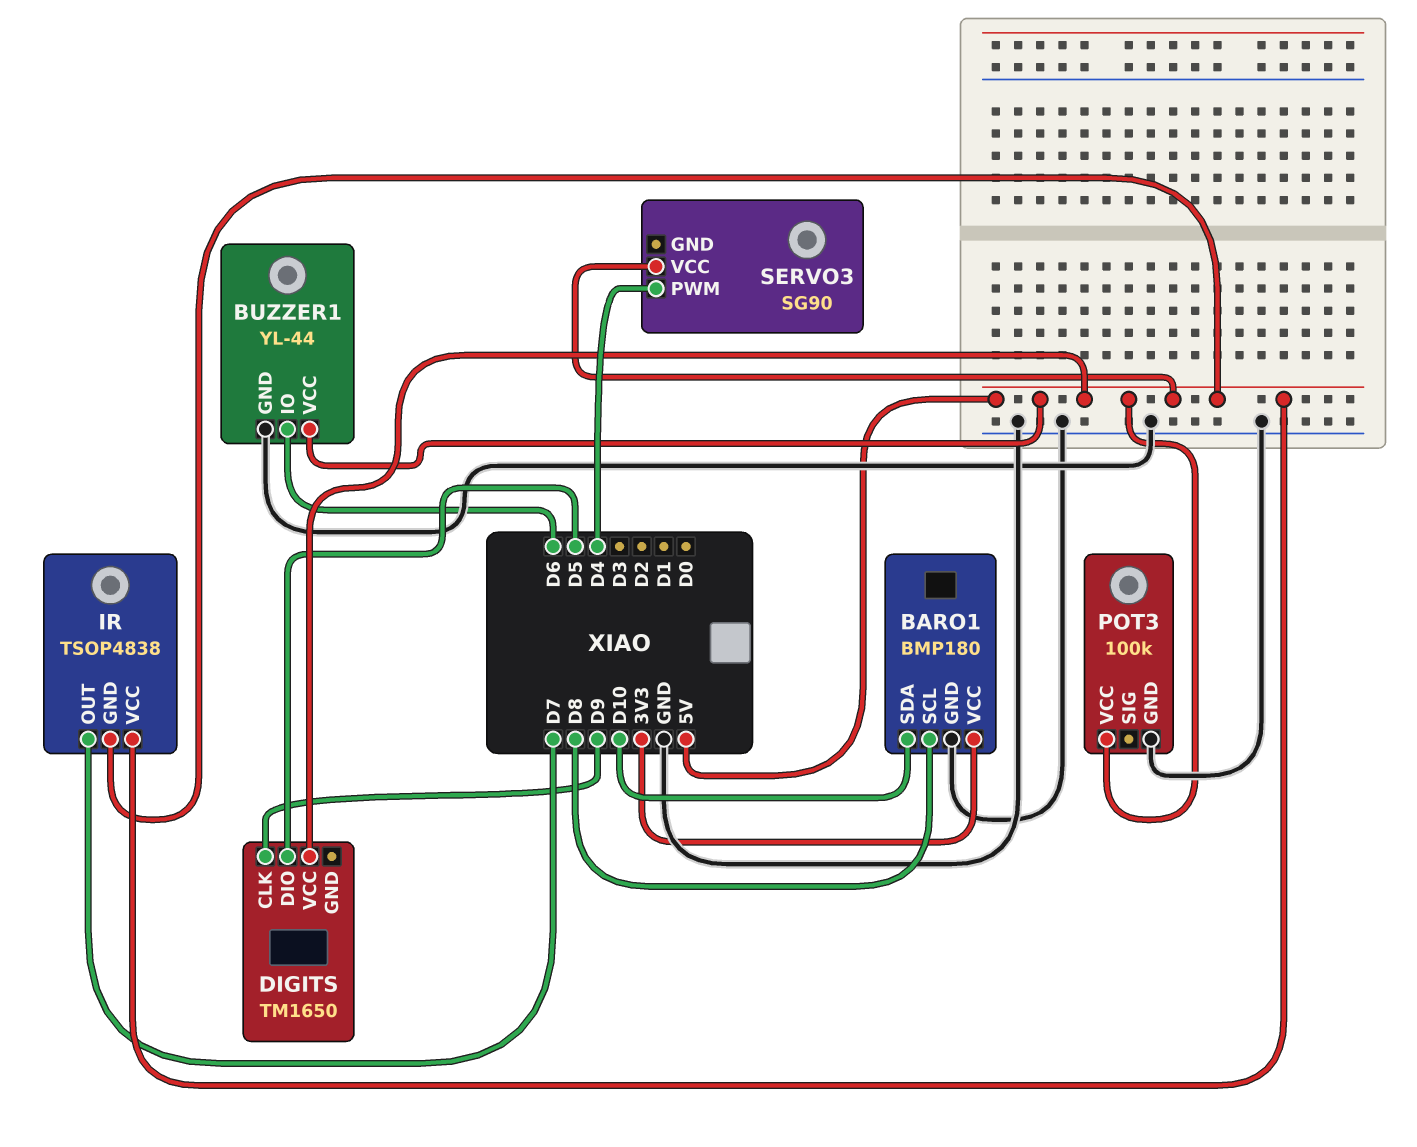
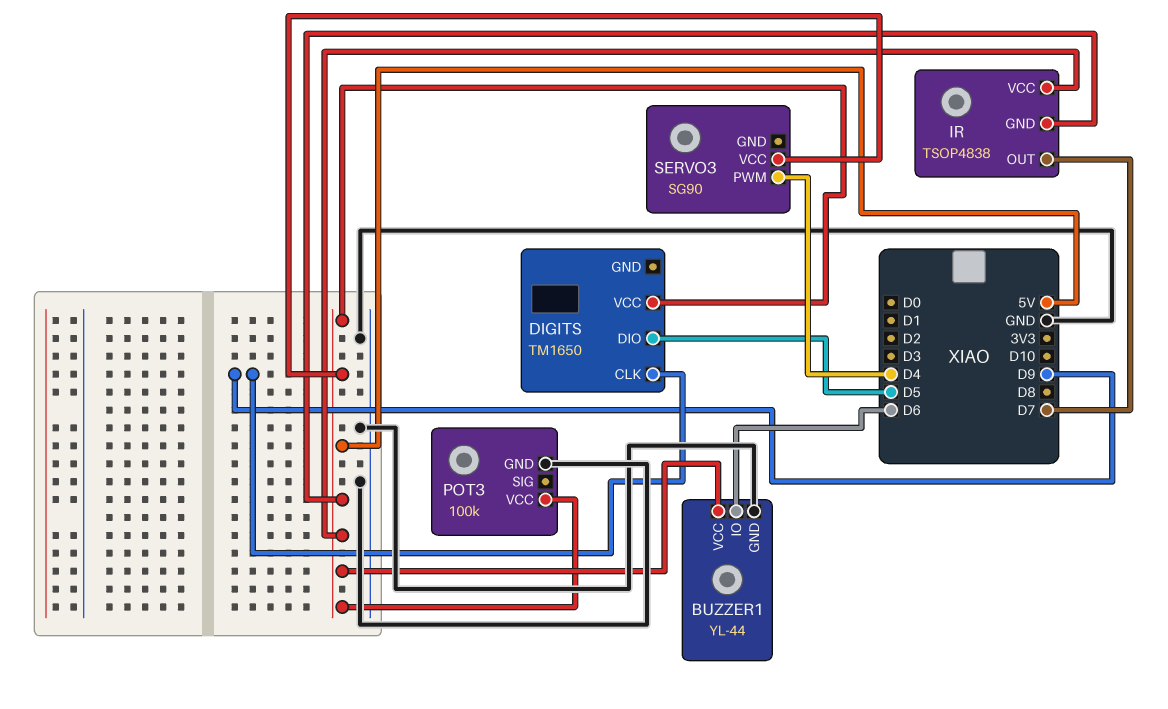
BARO1: BMP180 -> none
BARO1 pin GND: GND -> none
BARO1 pin SCL: D8 -> none
BARO1 pin SDA: D10 -> none
BARO1 pin VCC: 3V3 -> none

